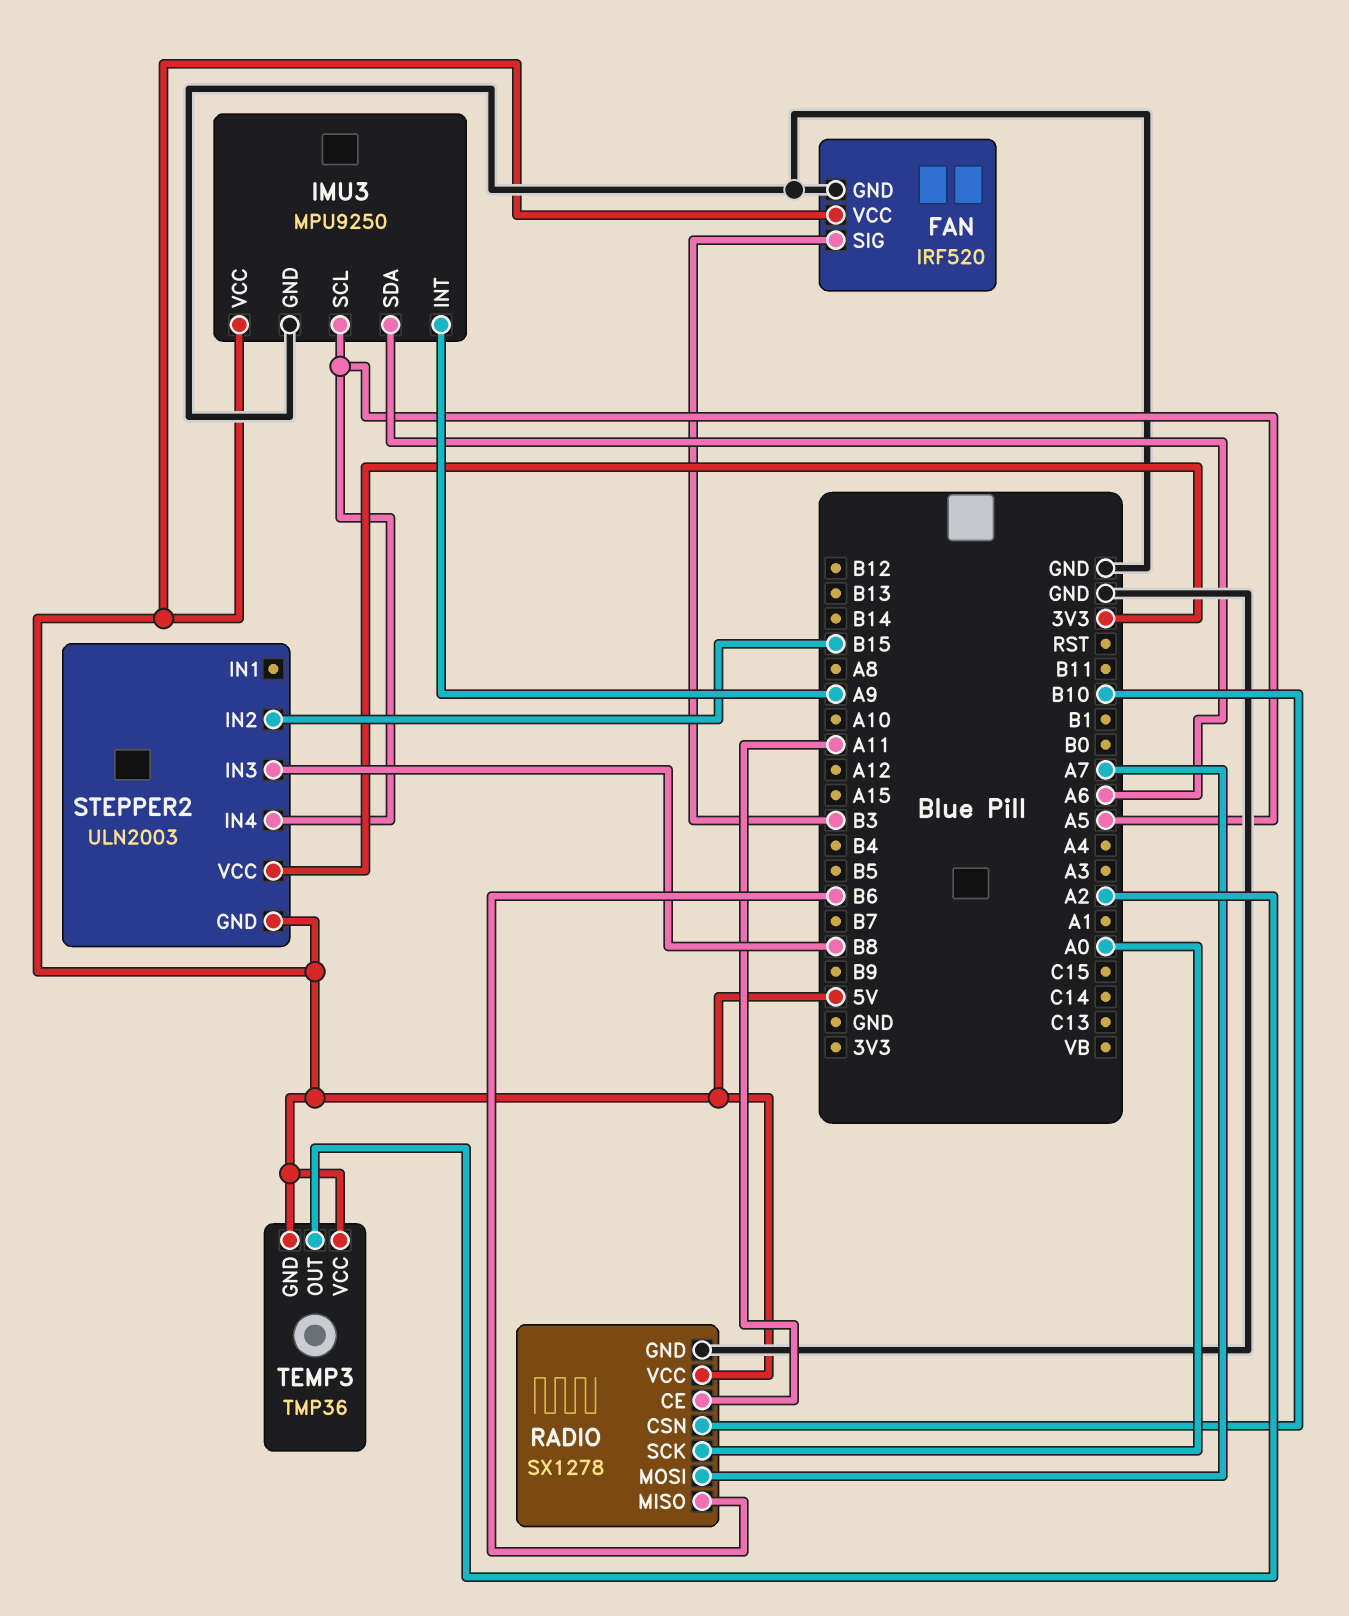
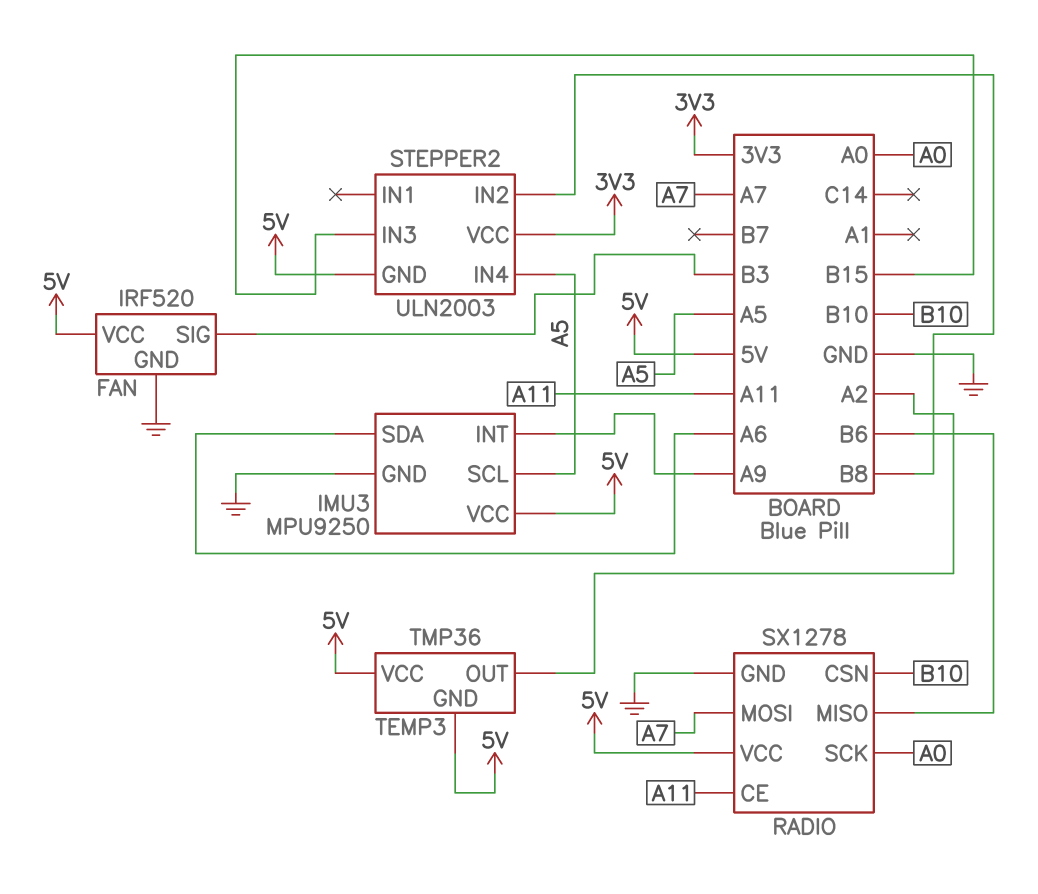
STEPPER2 pin IN2: B15 -> B8
STEPPER2 pin IN3: B8 -> B15

